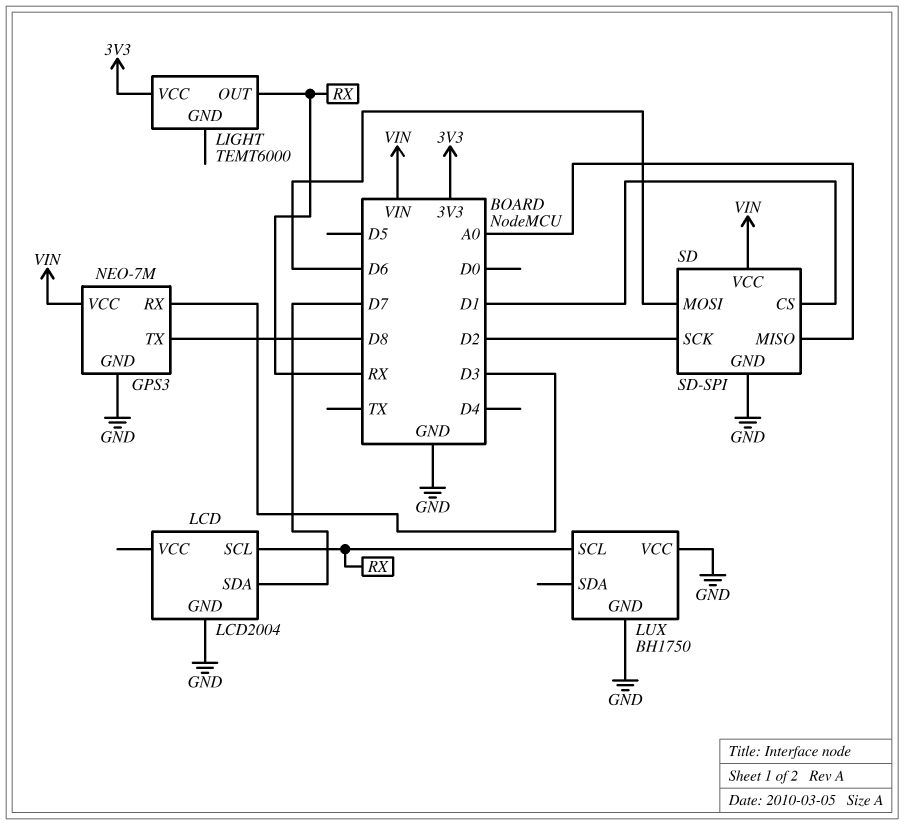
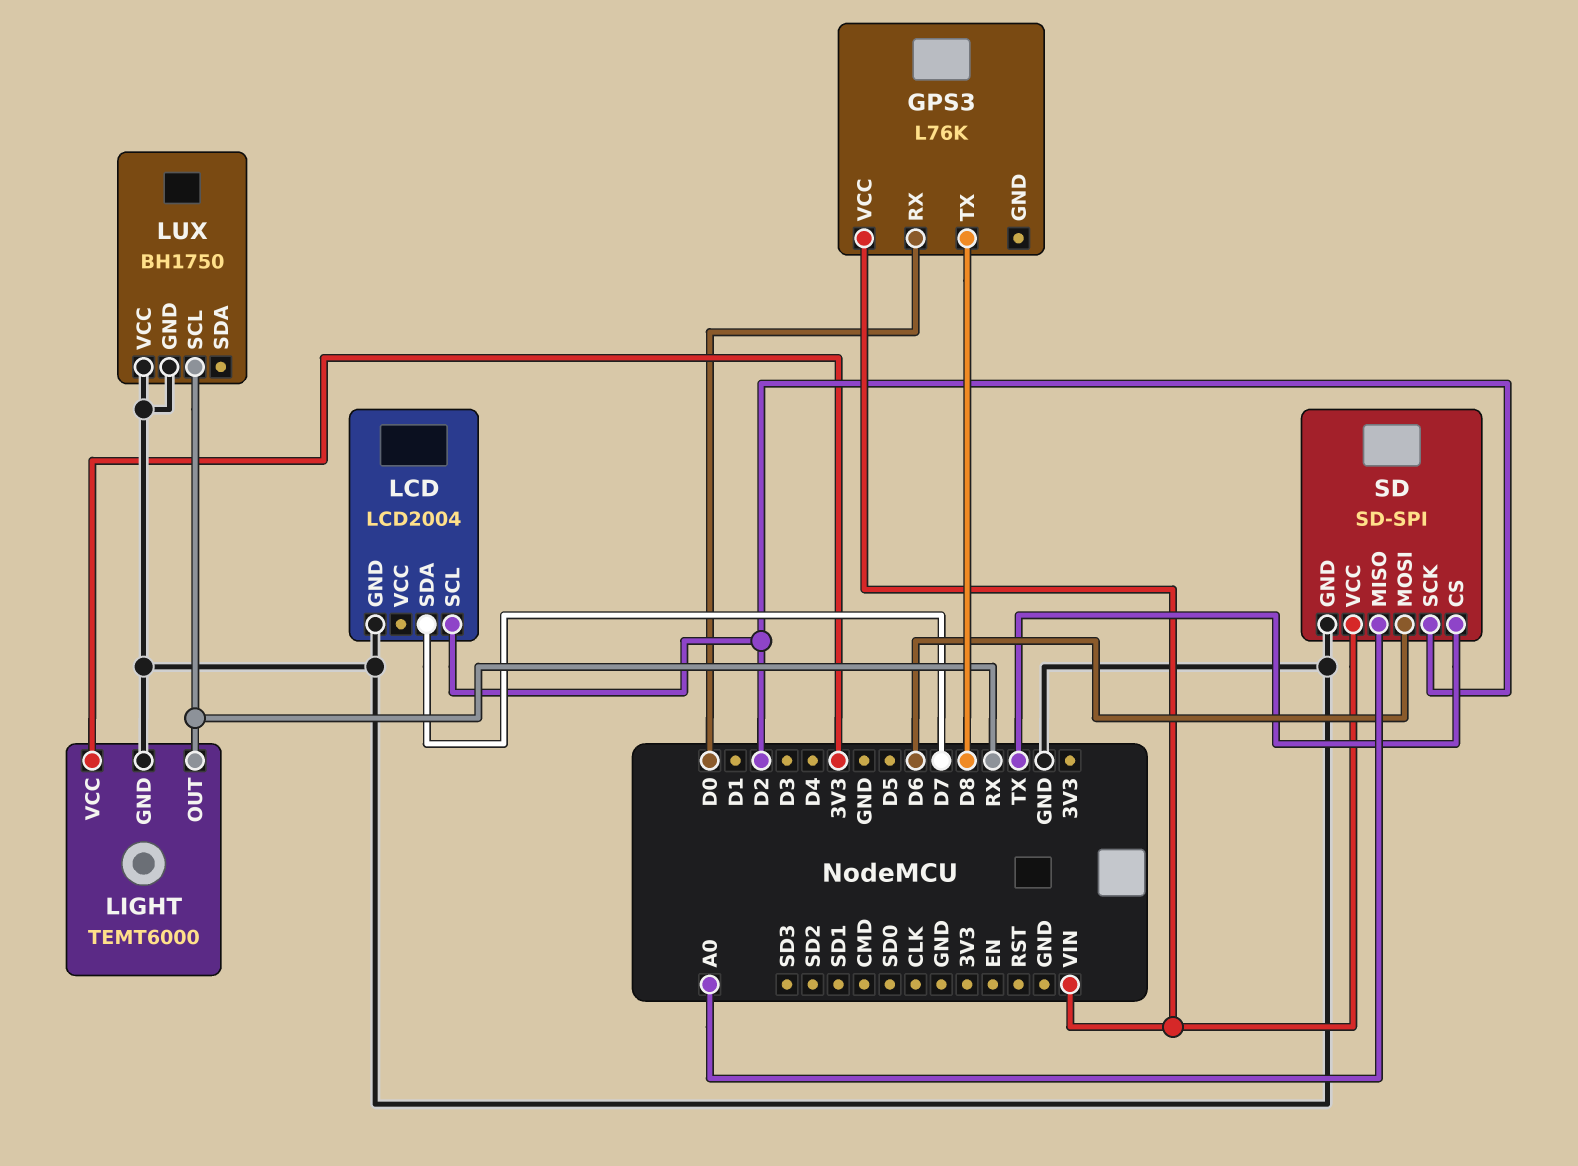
GPS3: NEO-7M -> L76K
GPS3 pin GND: GND -> none
GPS3 pin RX: D3 -> D0
LCD pin SCL: RX -> D2
LIGHT pin GND: none -> GND
SD pin CS: D1 -> TX

